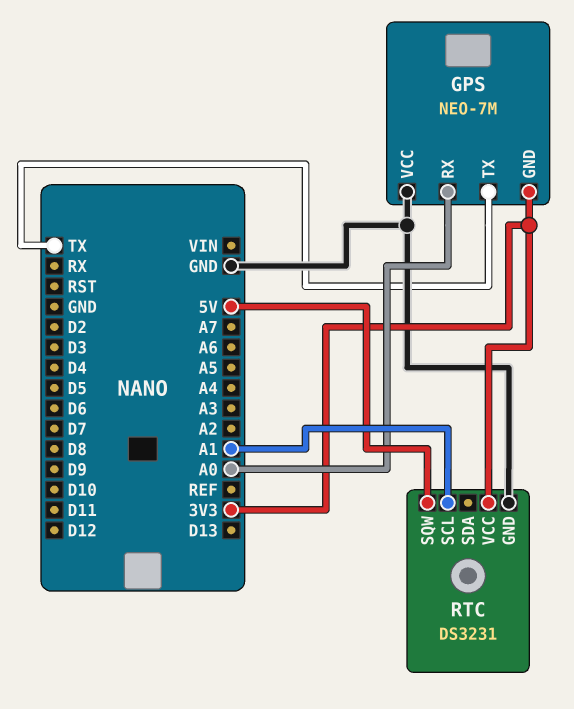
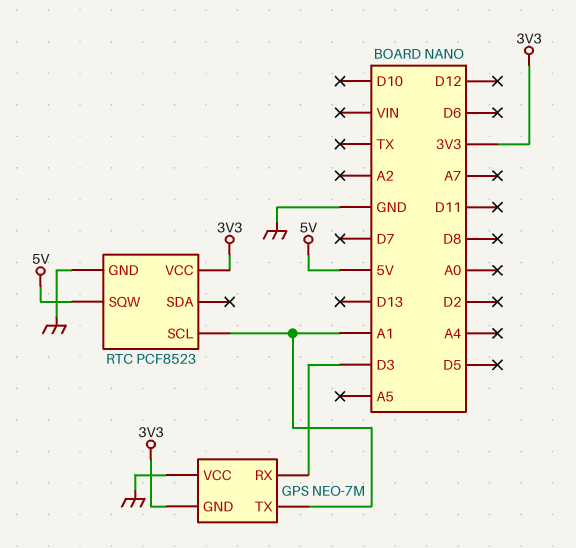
GPS pin RX: A0 -> D3
GPS pin TX: TX -> A1
RTC: DS3231 -> PCF8523

